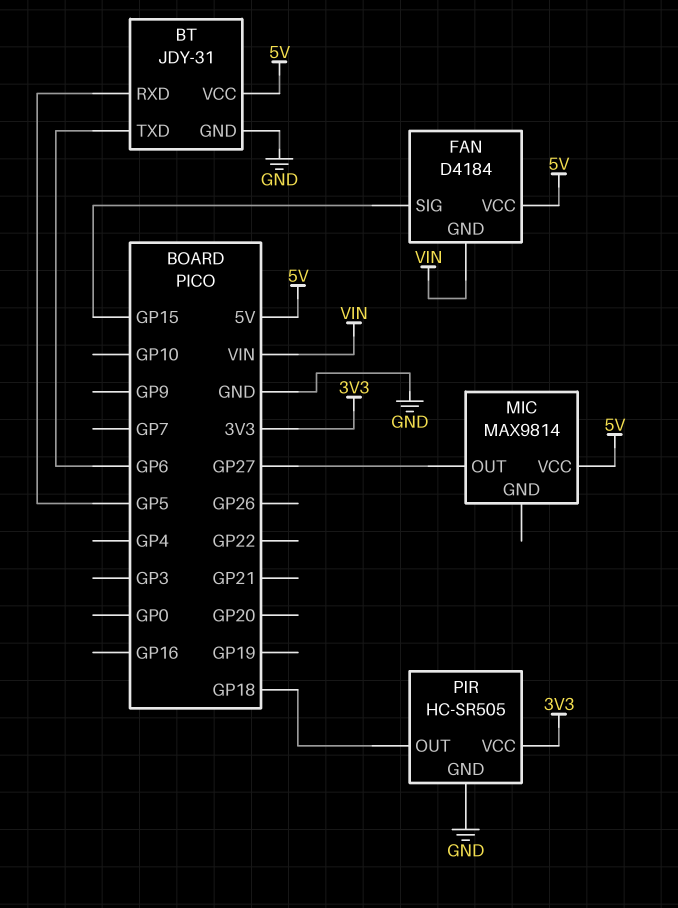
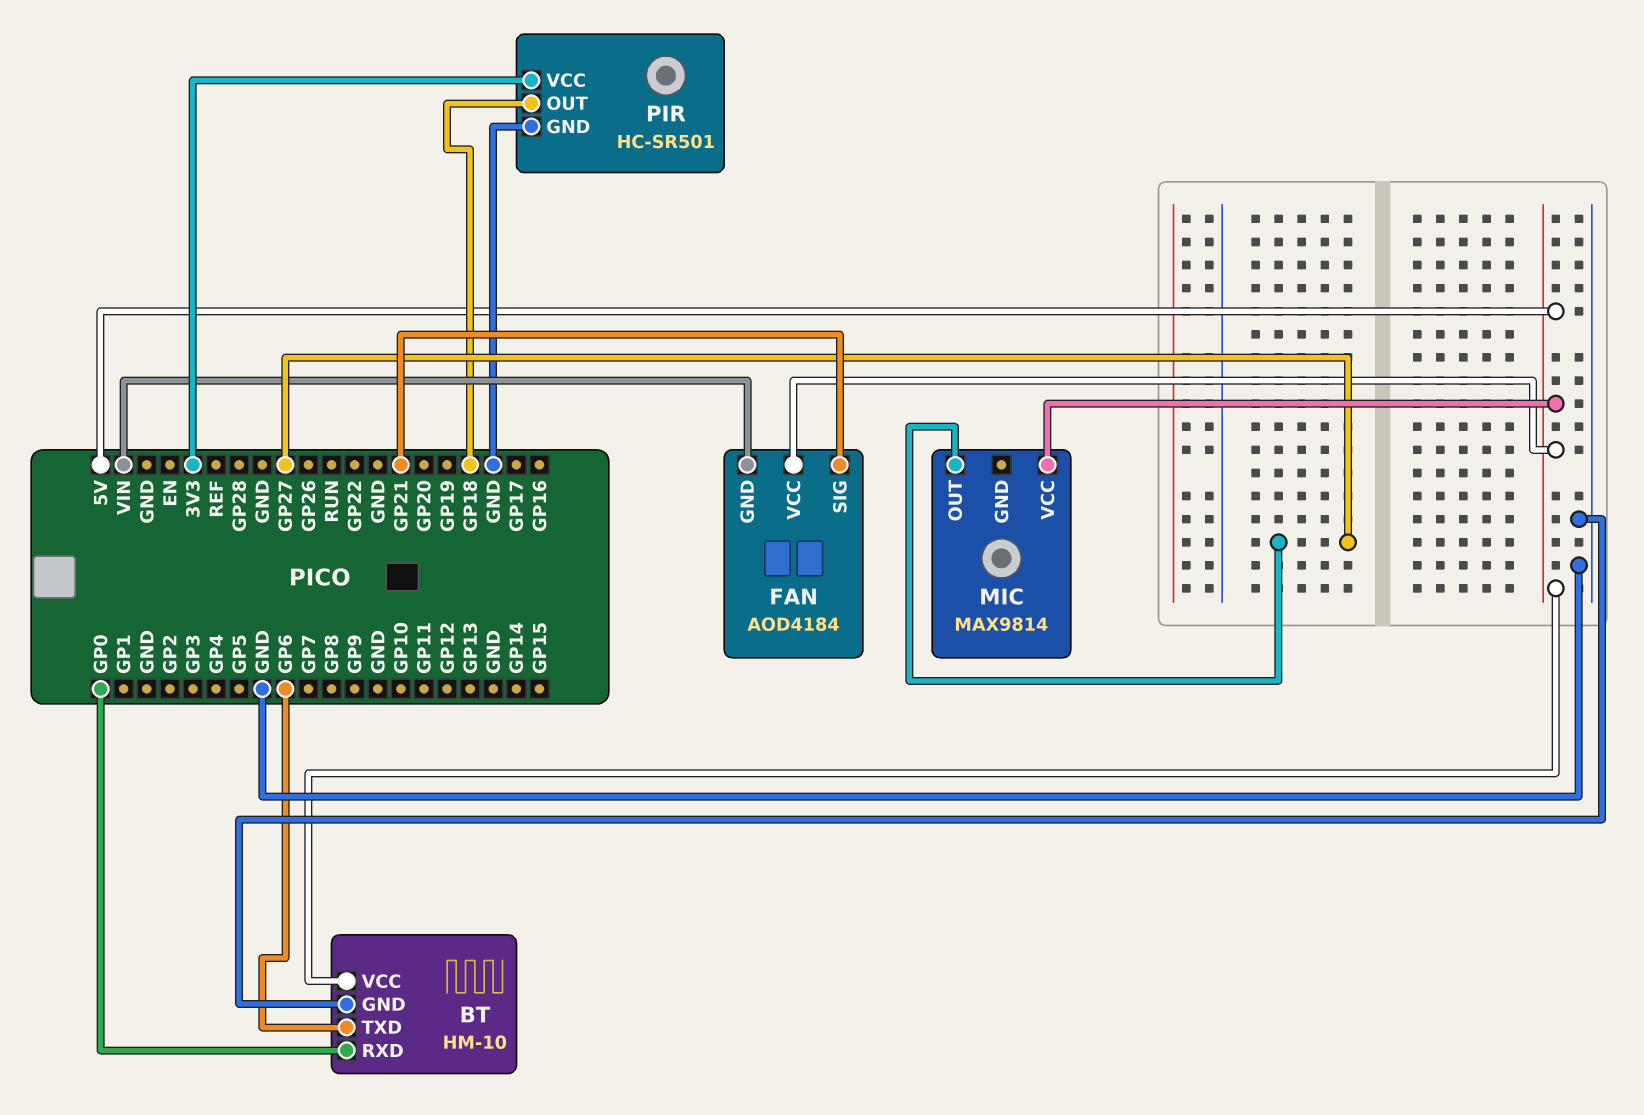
BT: JDY-31 -> HM-10
BT pin RXD: GP5 -> GP0
FAN: D4184 -> AOD4184
FAN pin SIG: GP15 -> GP21
PIR: HC-SR505 -> HC-SR501

